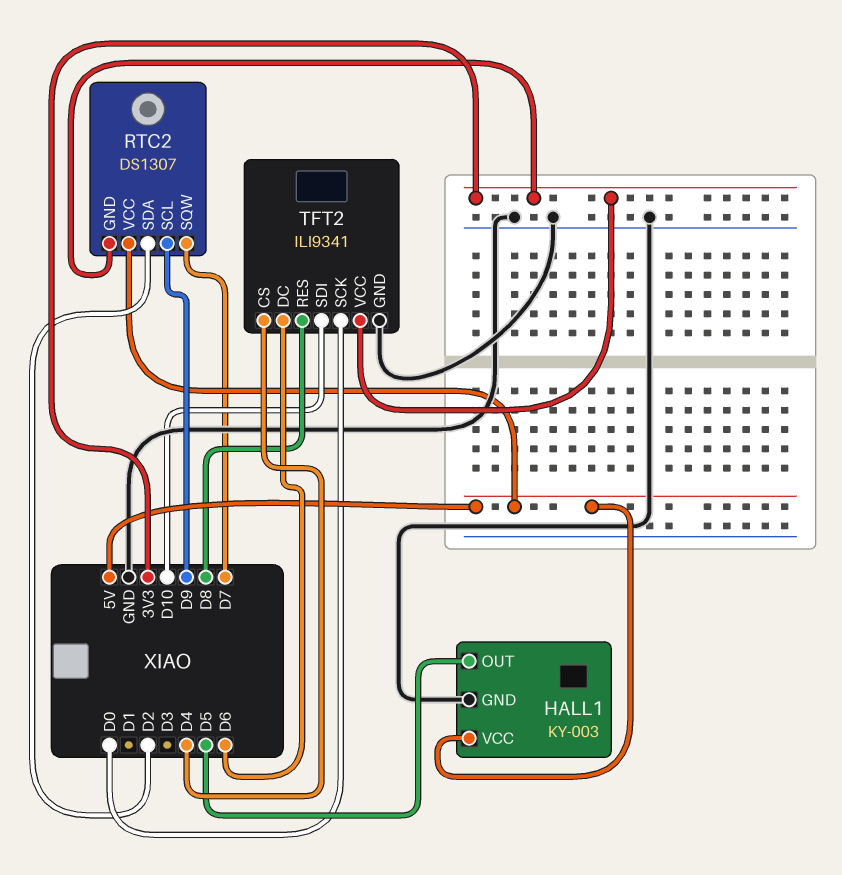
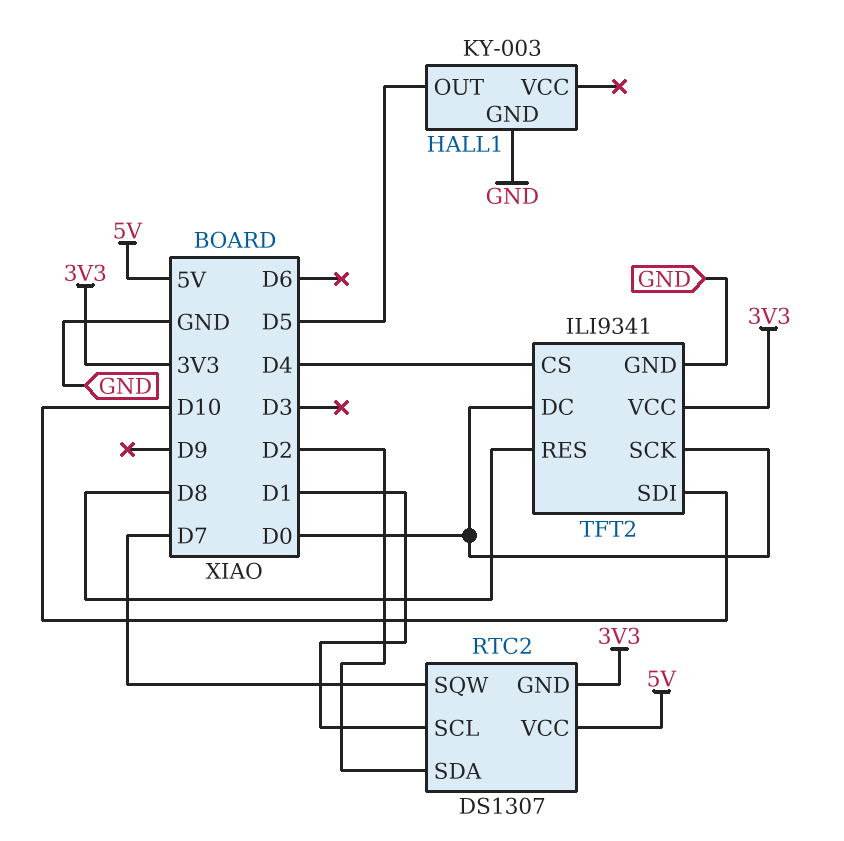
HALL1 pin VCC: 5V -> none
RTC2 pin SCL: D9 -> D1
TFT2 pin DC: D6 -> D0

